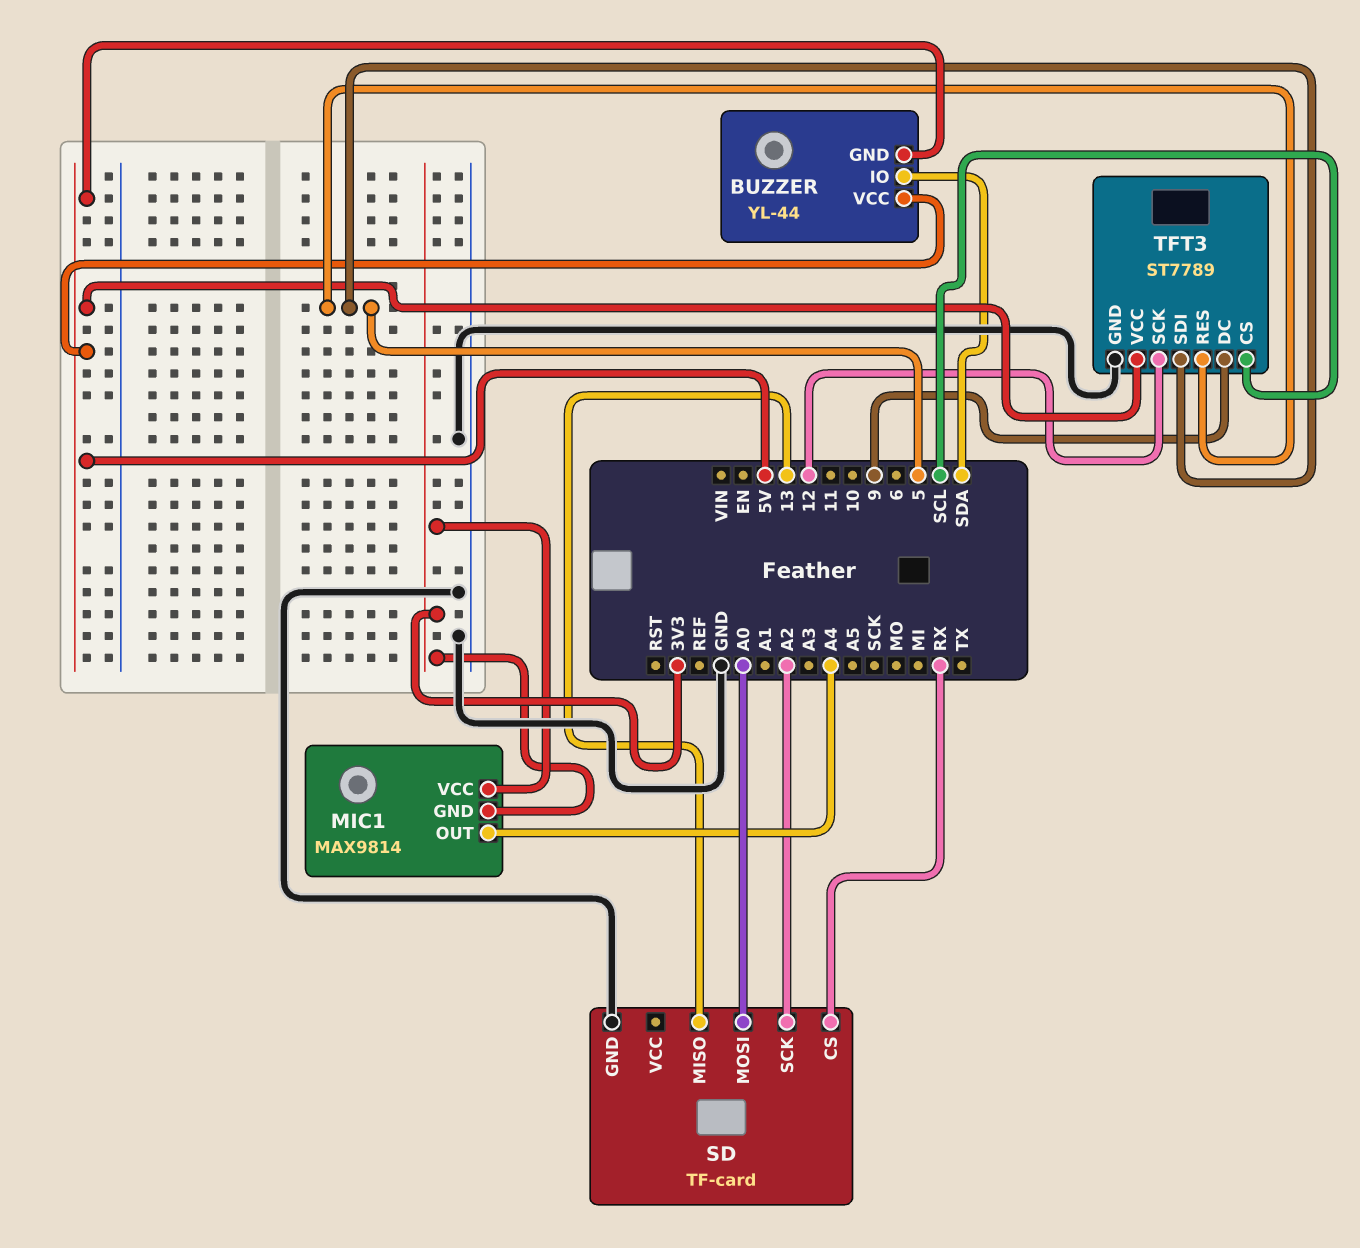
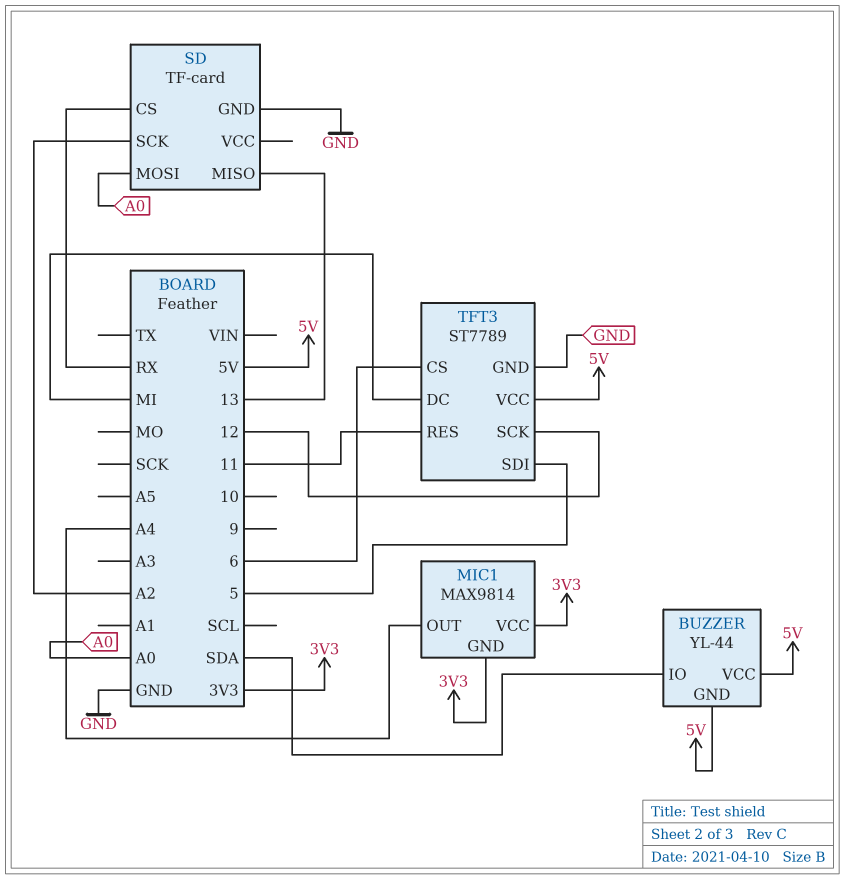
TFT3 pin CS: SCL -> 6
TFT3 pin DC: 9 -> MI
TFT3 pin RES: 5 -> 11

